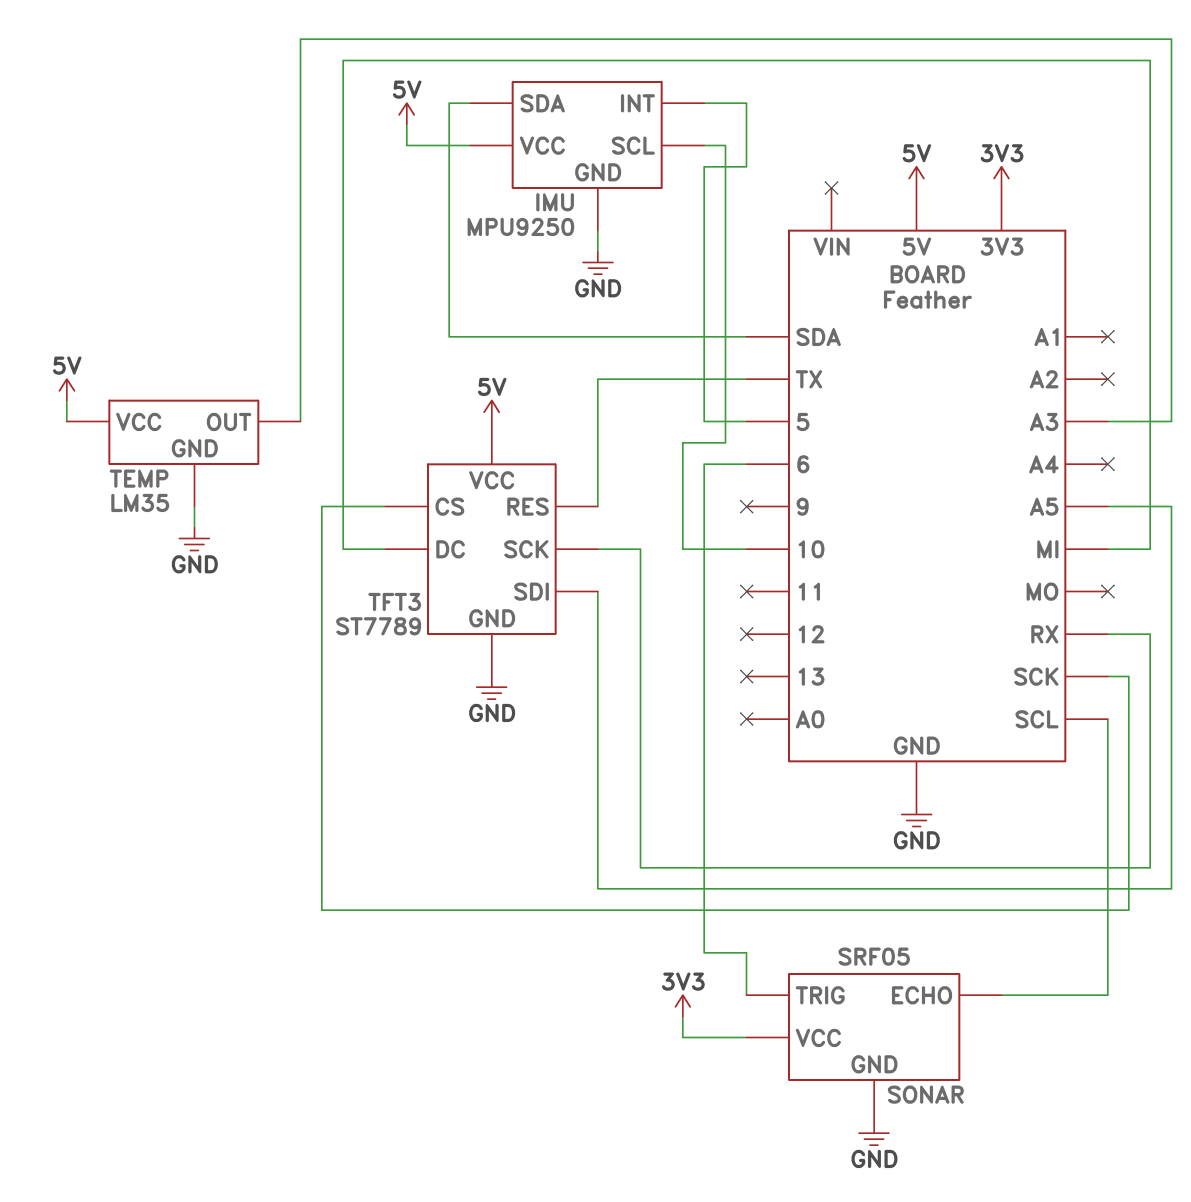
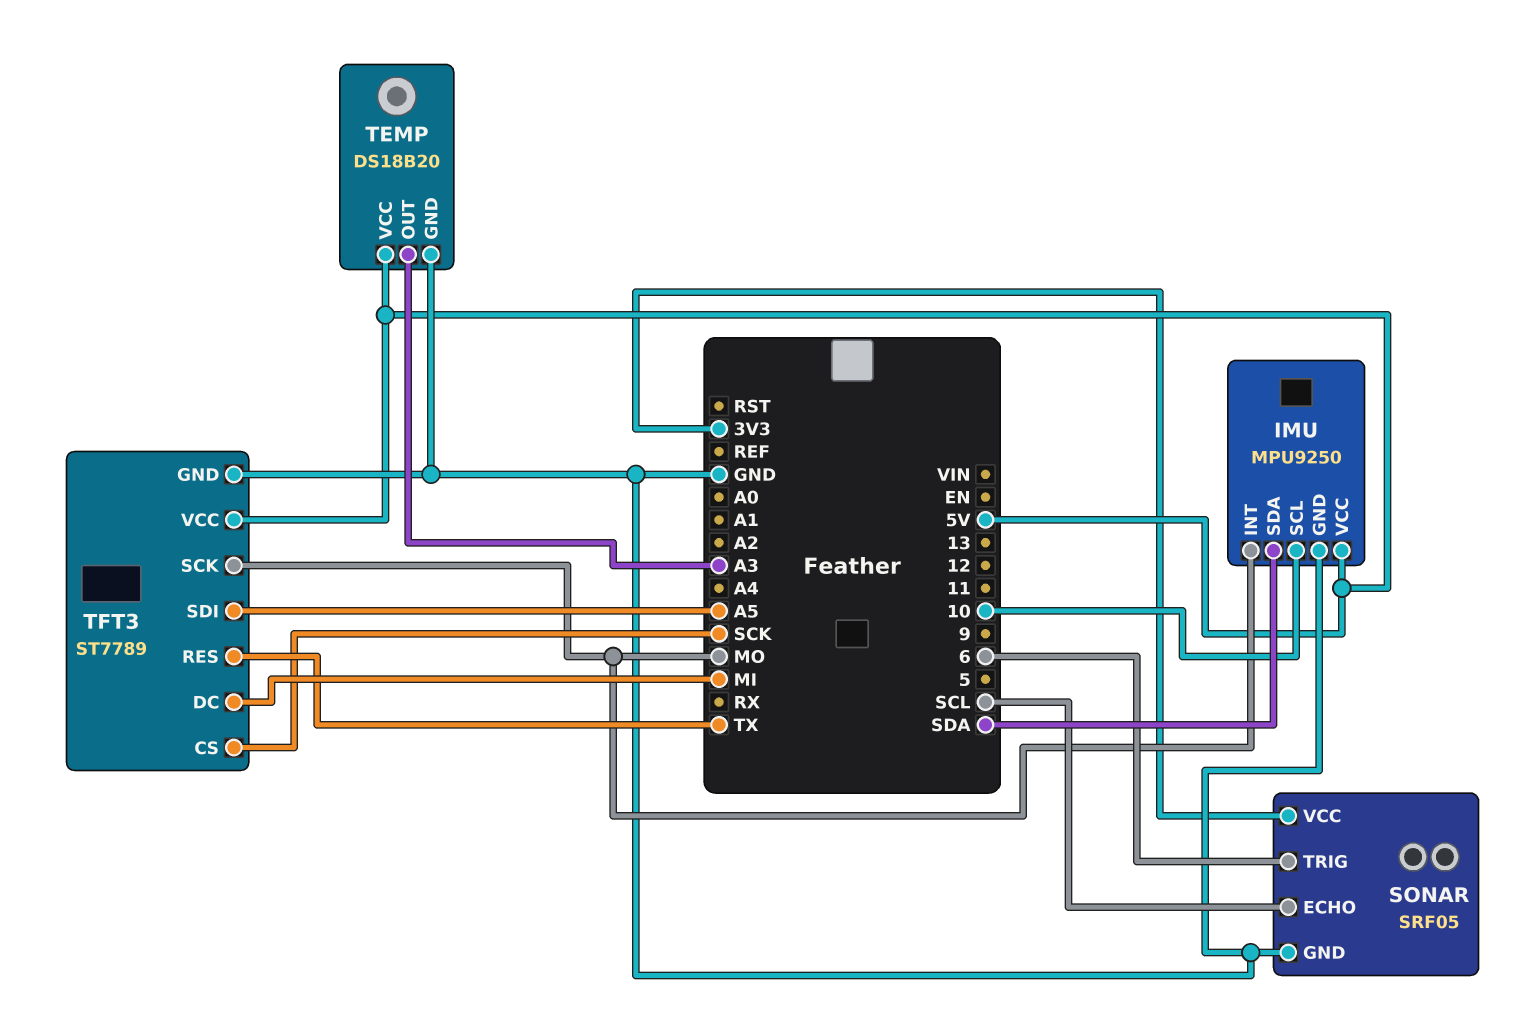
IMU pin INT: 5 -> MO
TEMP: LM35 -> DS18B20
TFT3 pin SCK: RX -> MO

